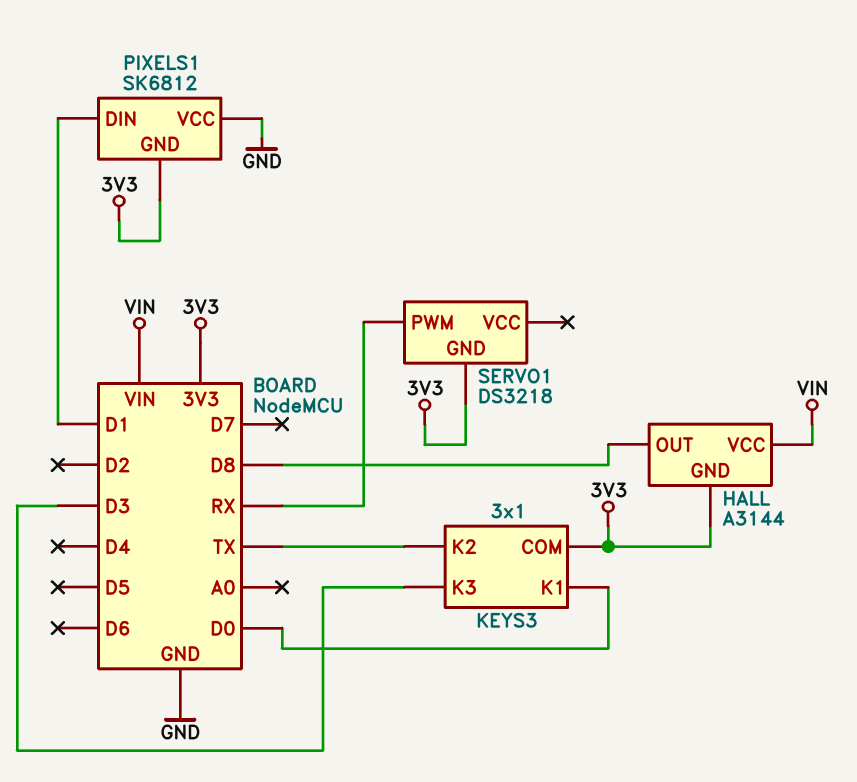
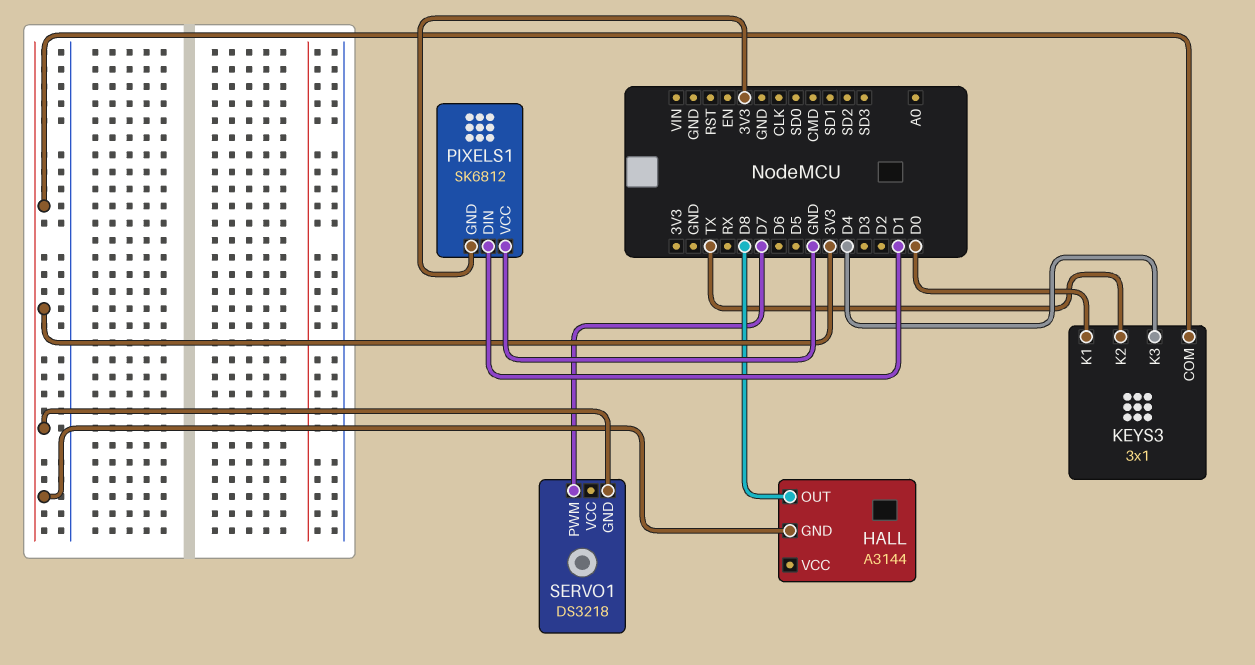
HALL pin VCC: VIN -> none
KEYS3 pin K3: D3 -> D4
SERVO1 pin PWM: RX -> D7

